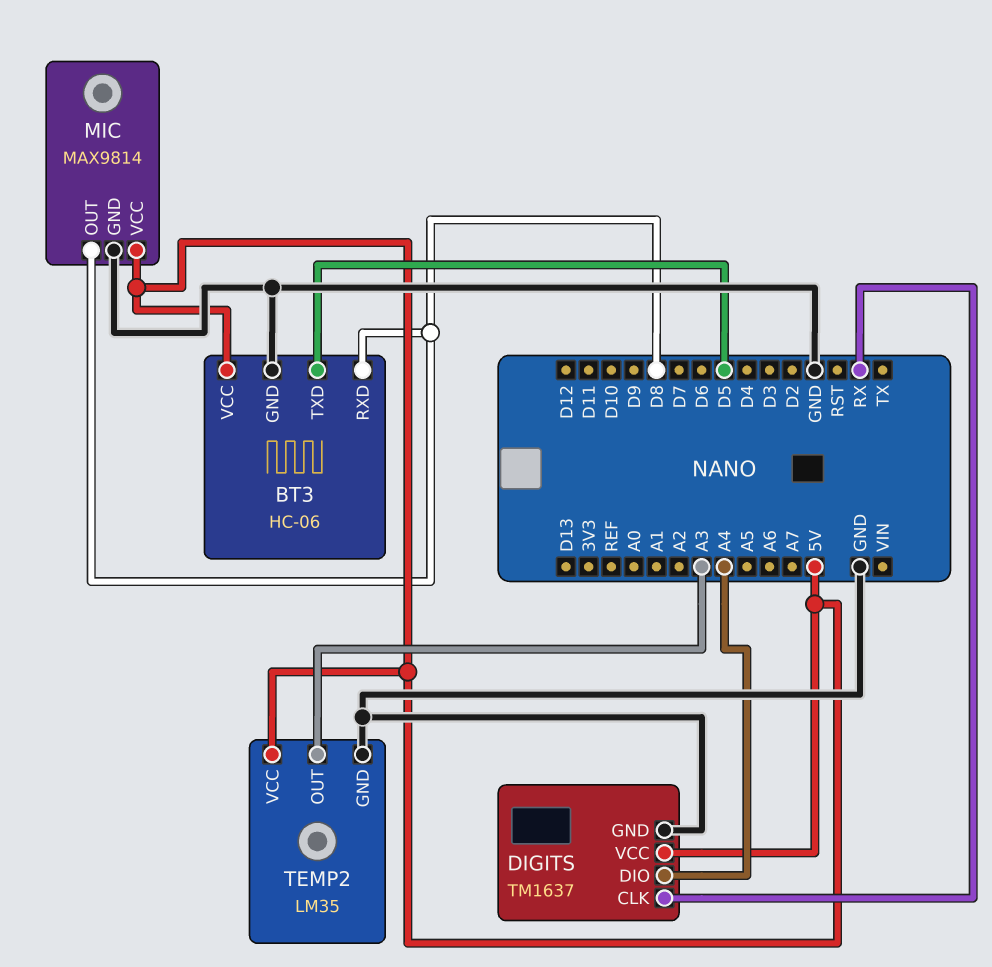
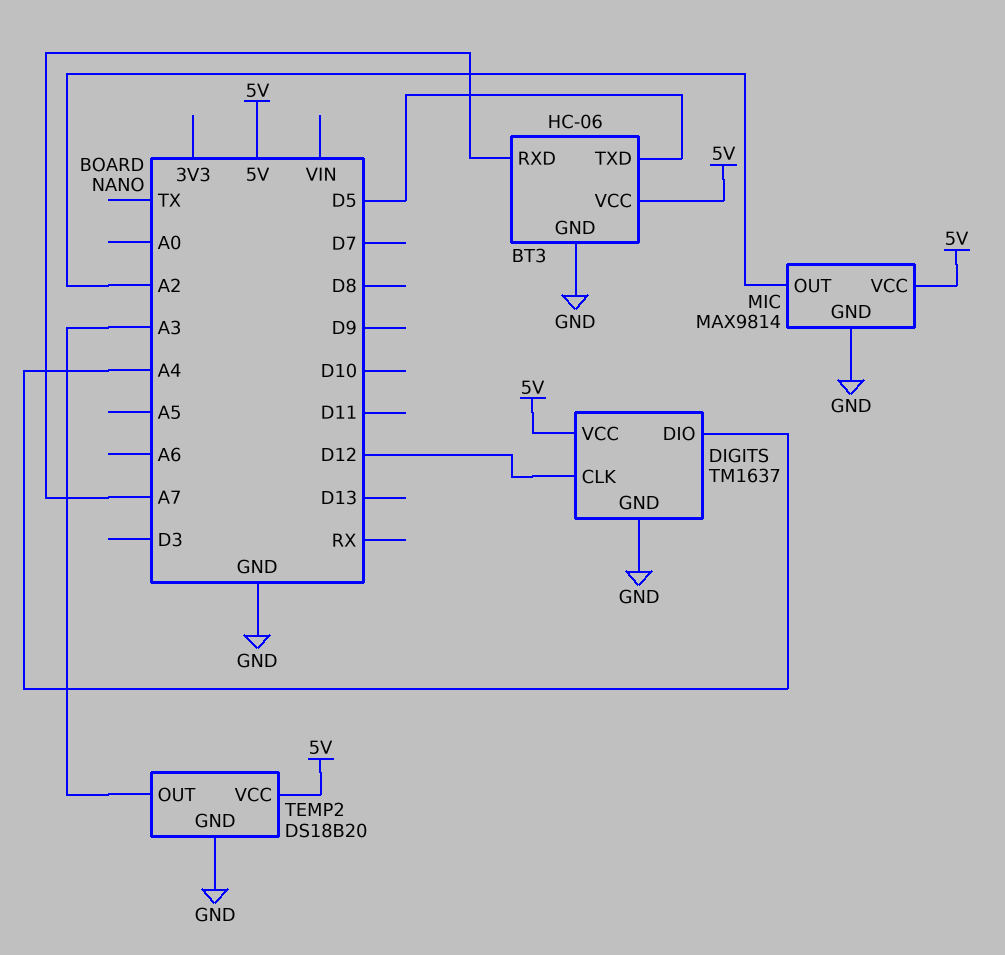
BT3 pin RXD: D8 -> A7
DIGITS pin CLK: RX -> D12
MIC pin OUT: D8 -> A2
TEMP2: LM35 -> DS18B20

